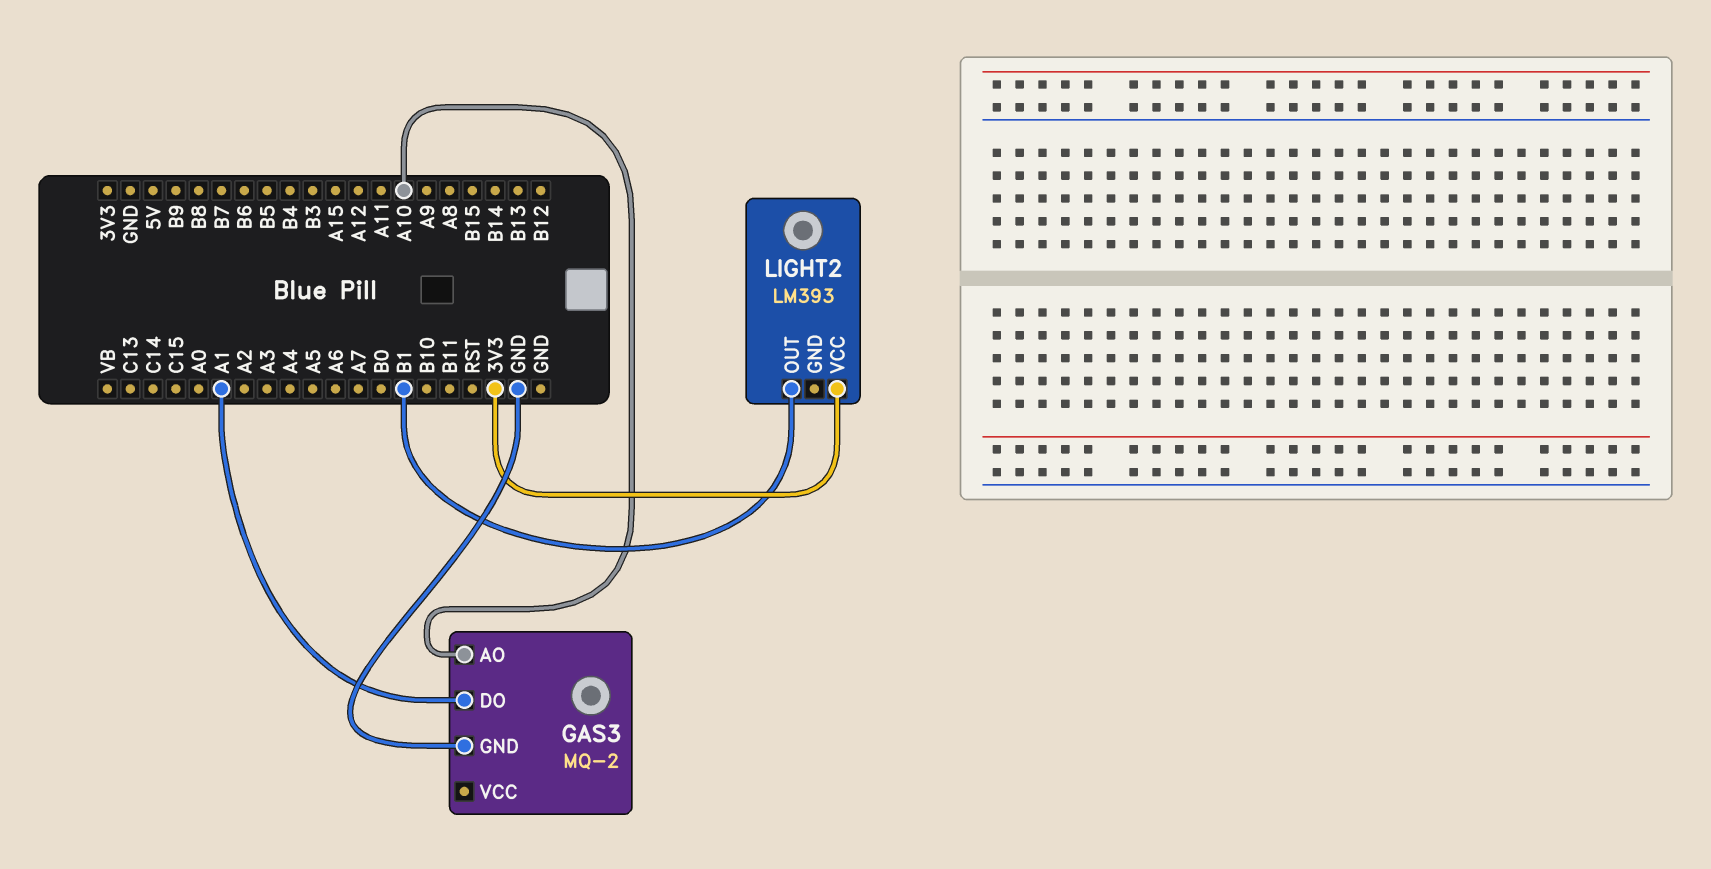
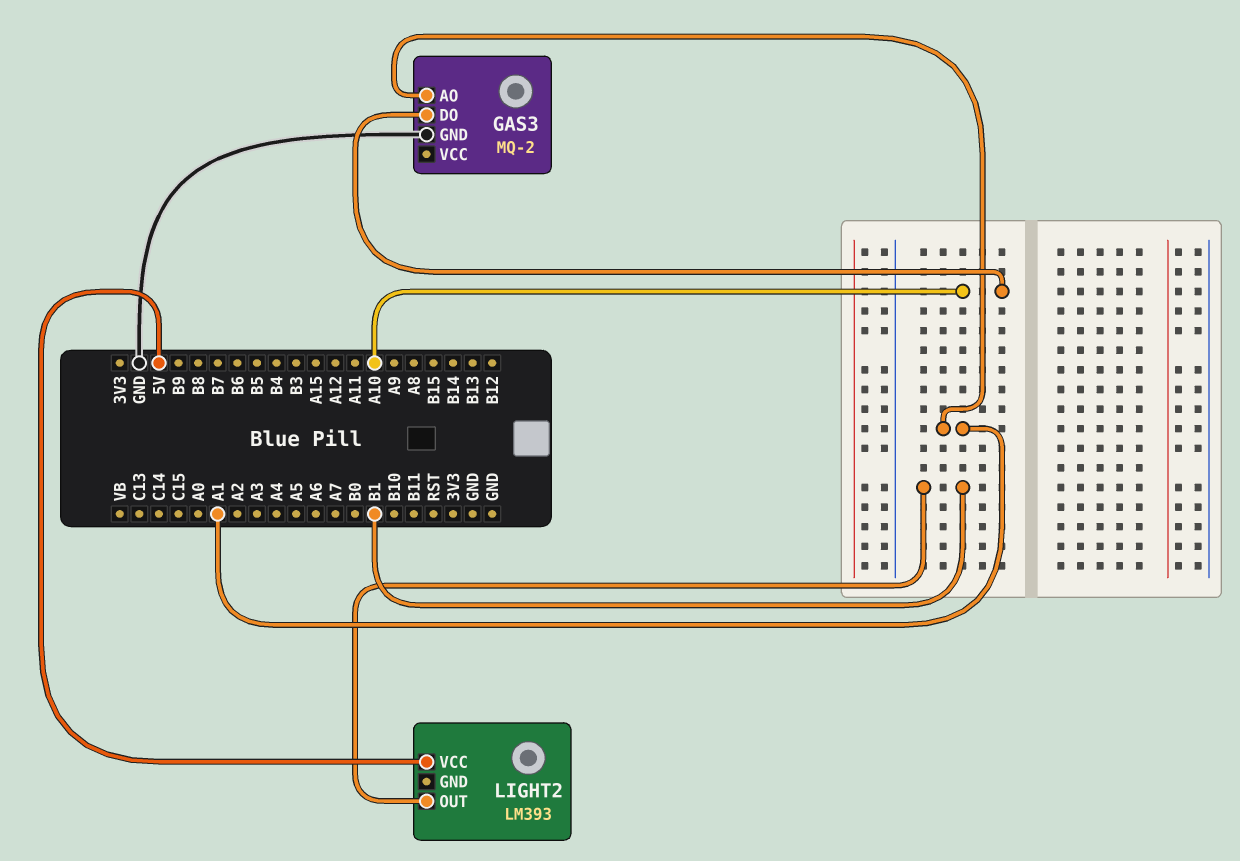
GAS3 pin AO: A10 -> A1
GAS3 pin DO: A1 -> A10
LIGHT2 pin VCC: 3V3 -> 5V

